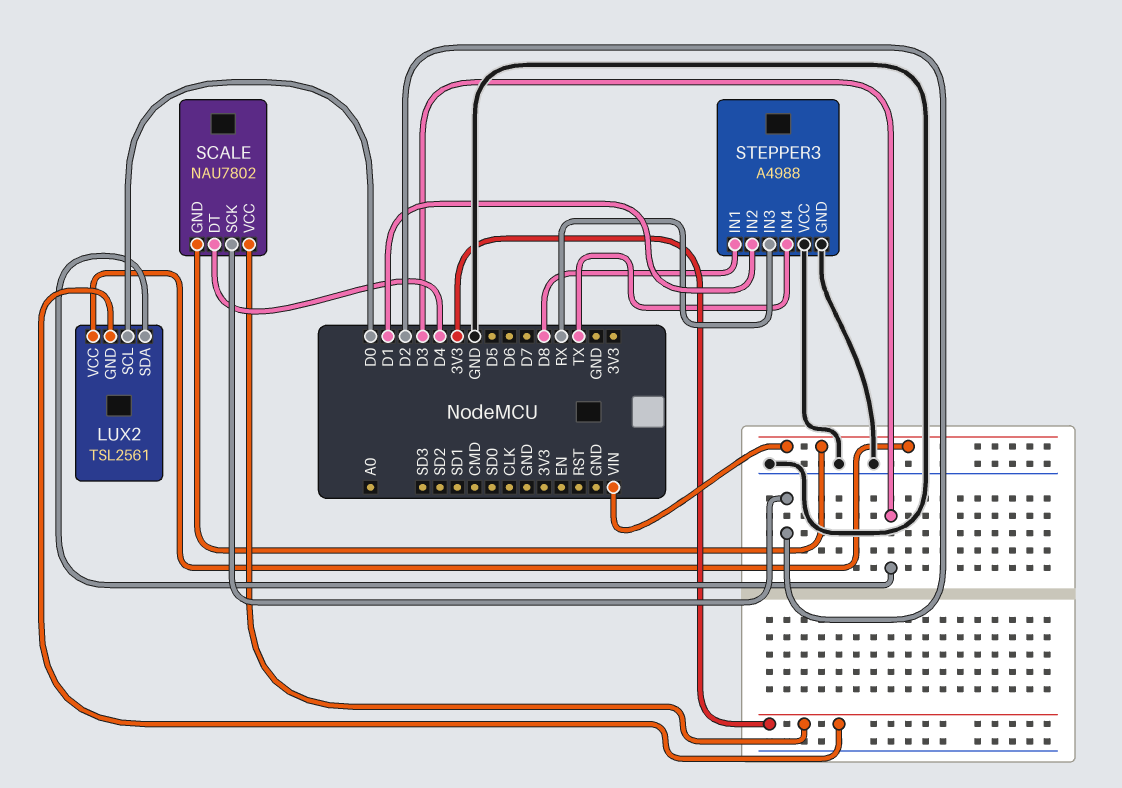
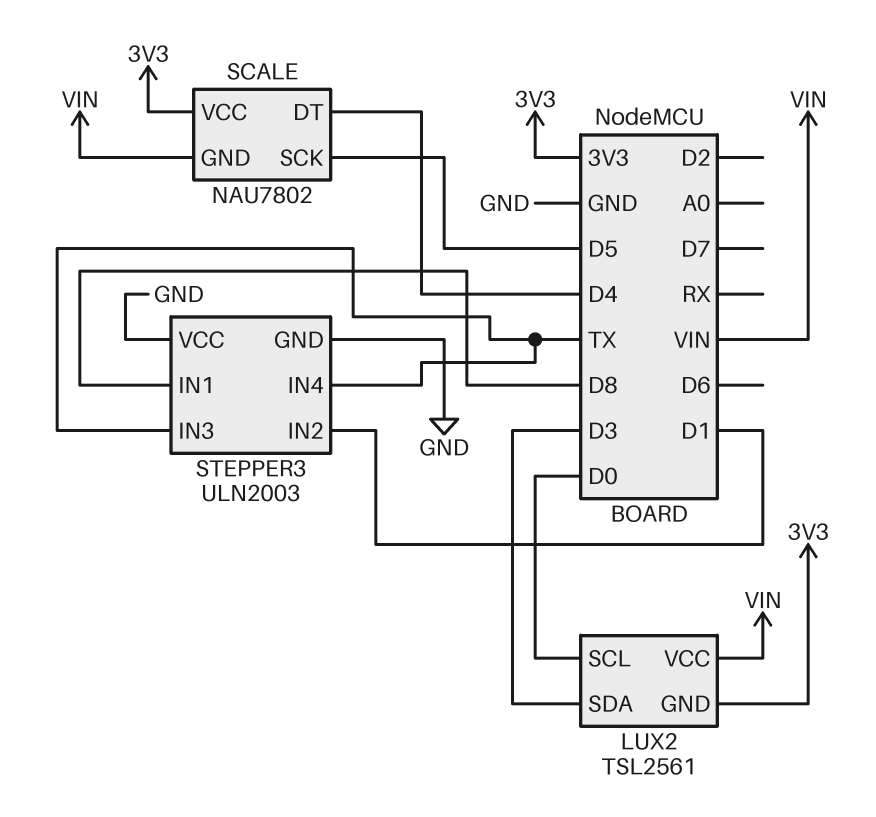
SCALE pin SCK: D2 -> D5
STEPPER3: A4988 -> ULN2003
STEPPER3 pin IN3: RX -> TX

